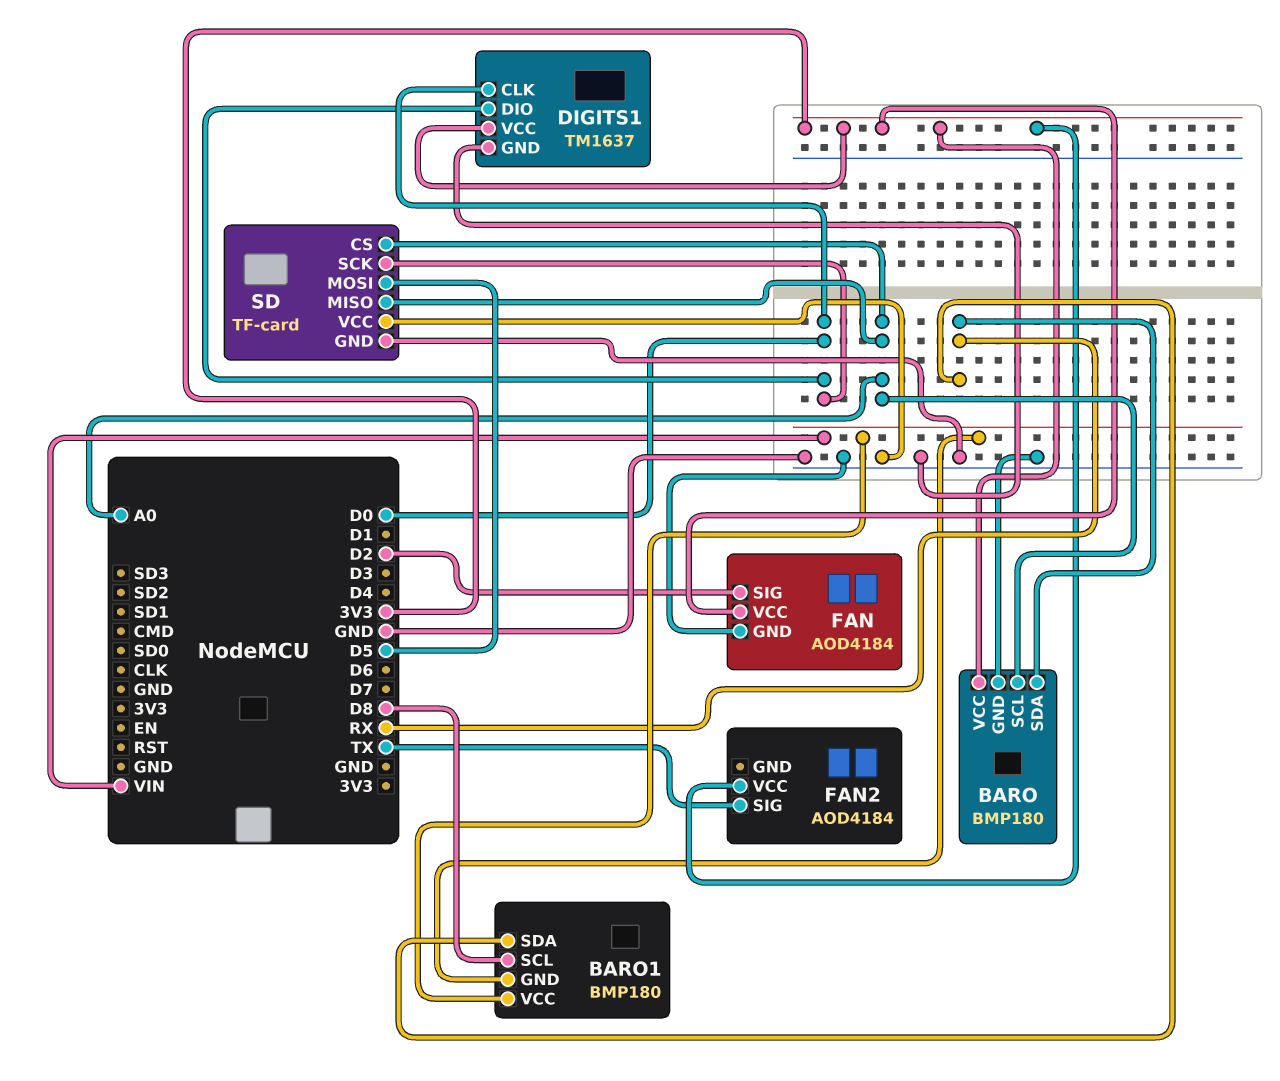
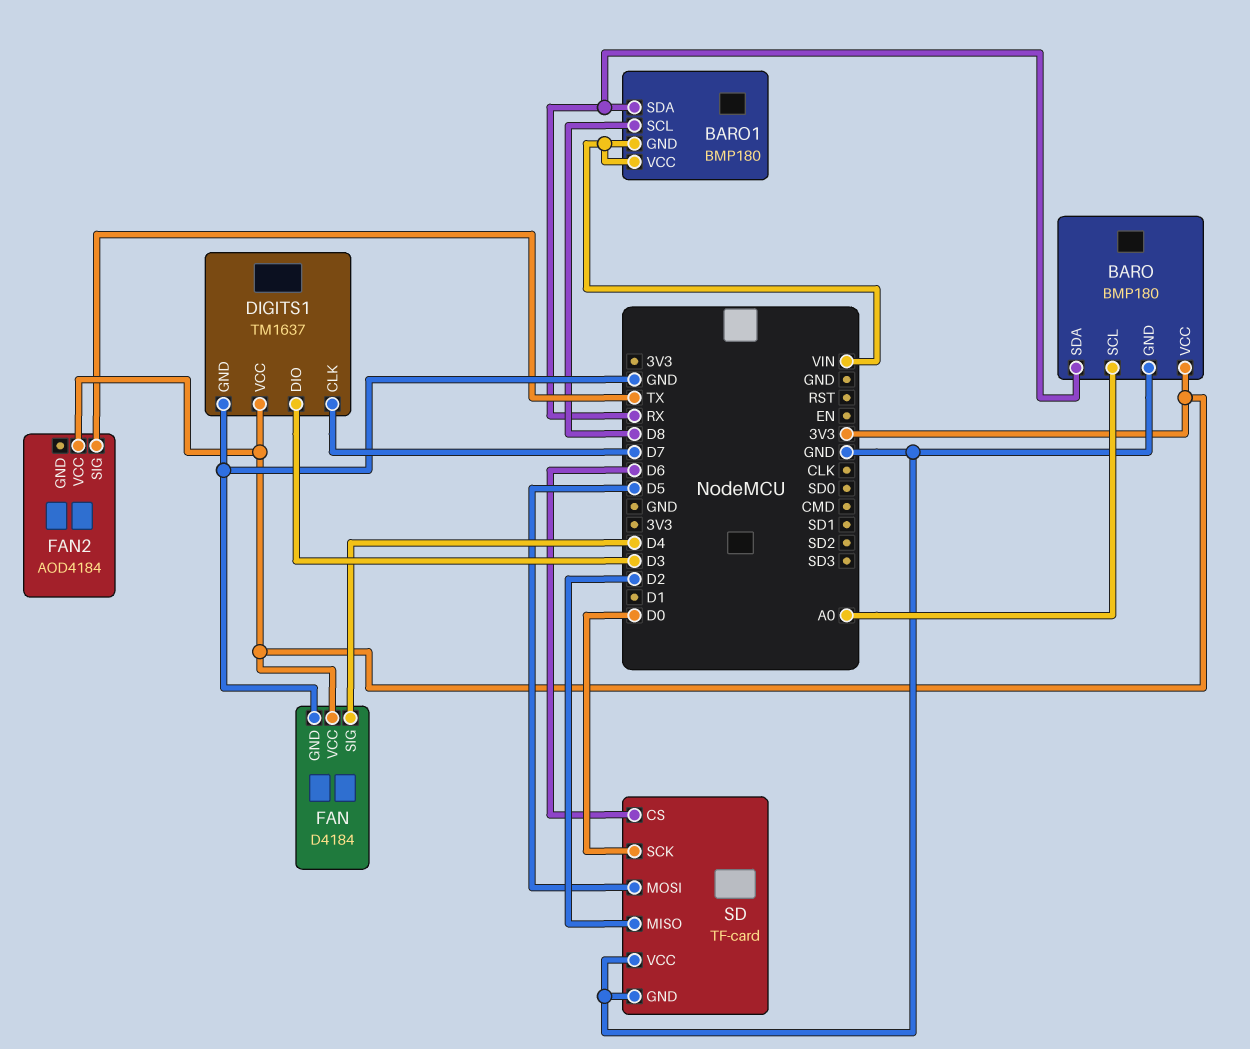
DIGITS1 pin CLK: D0 -> D7
DIGITS1 pin DIO: D0 -> D3
FAN: AOD4184 -> D4184
FAN pin SIG: D2 -> D4
SD pin CS: A0 -> D6
SD pin MISO: A0 -> D2

